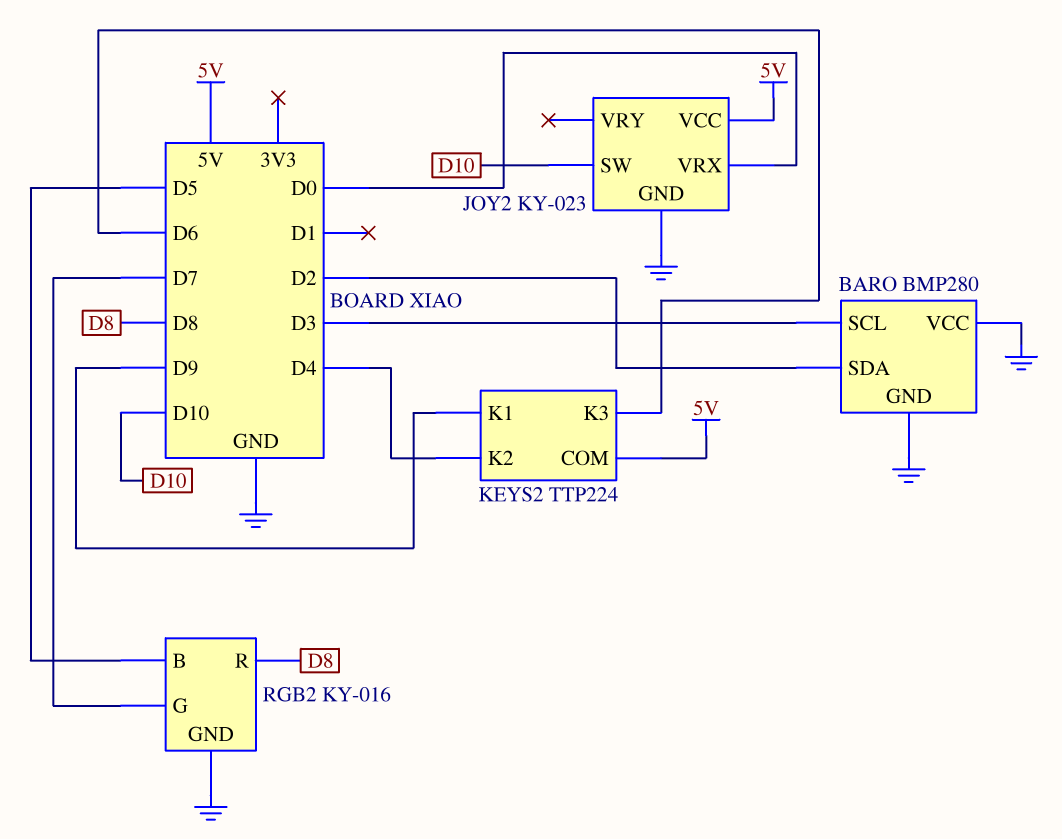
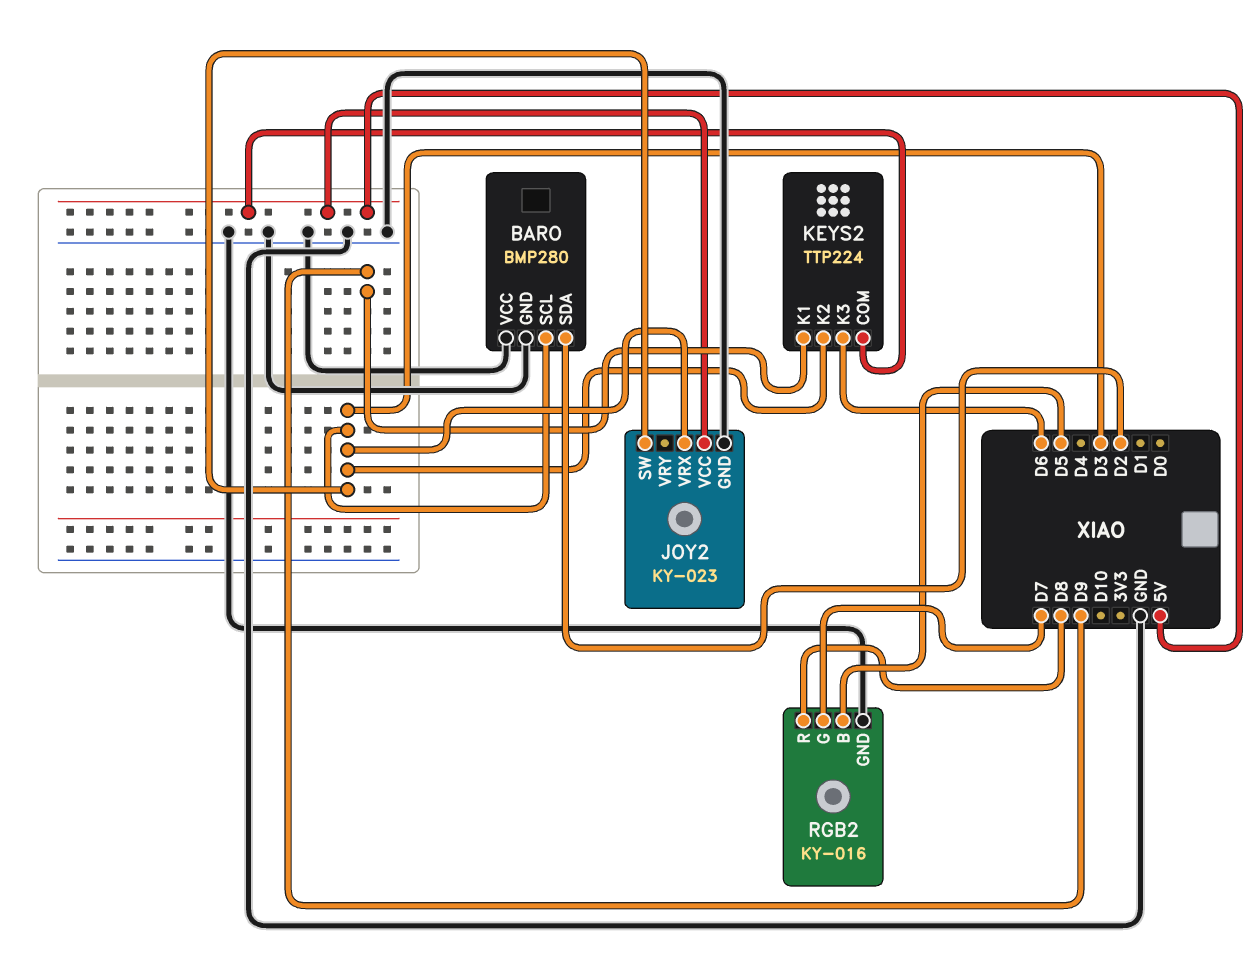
JOY2 pin SW: D10 -> D3
JOY2 pin VRX: D0 -> D3
KEYS2 pin K2: D4 -> D3

